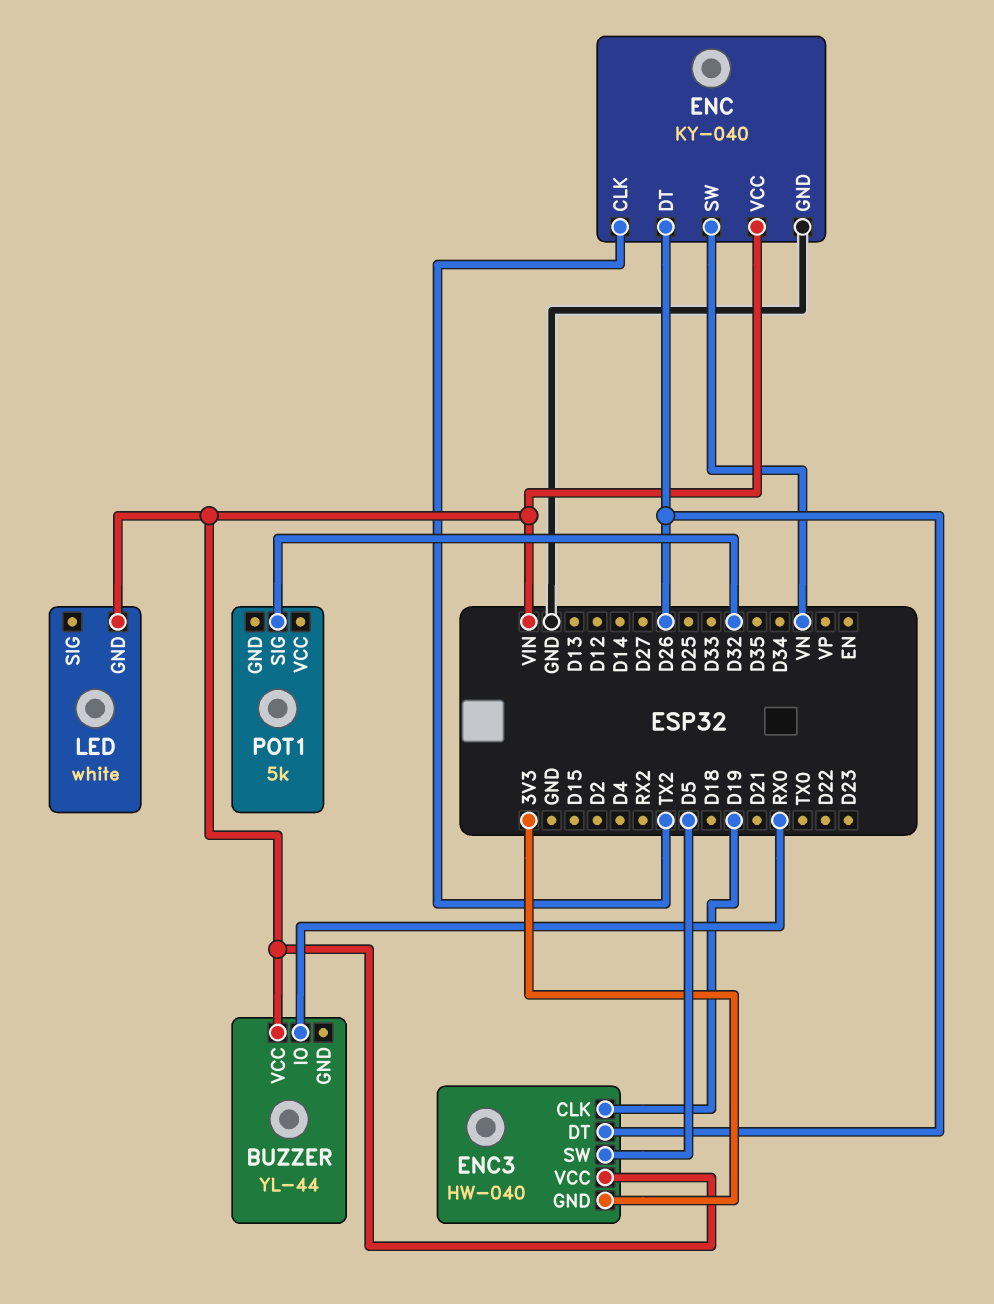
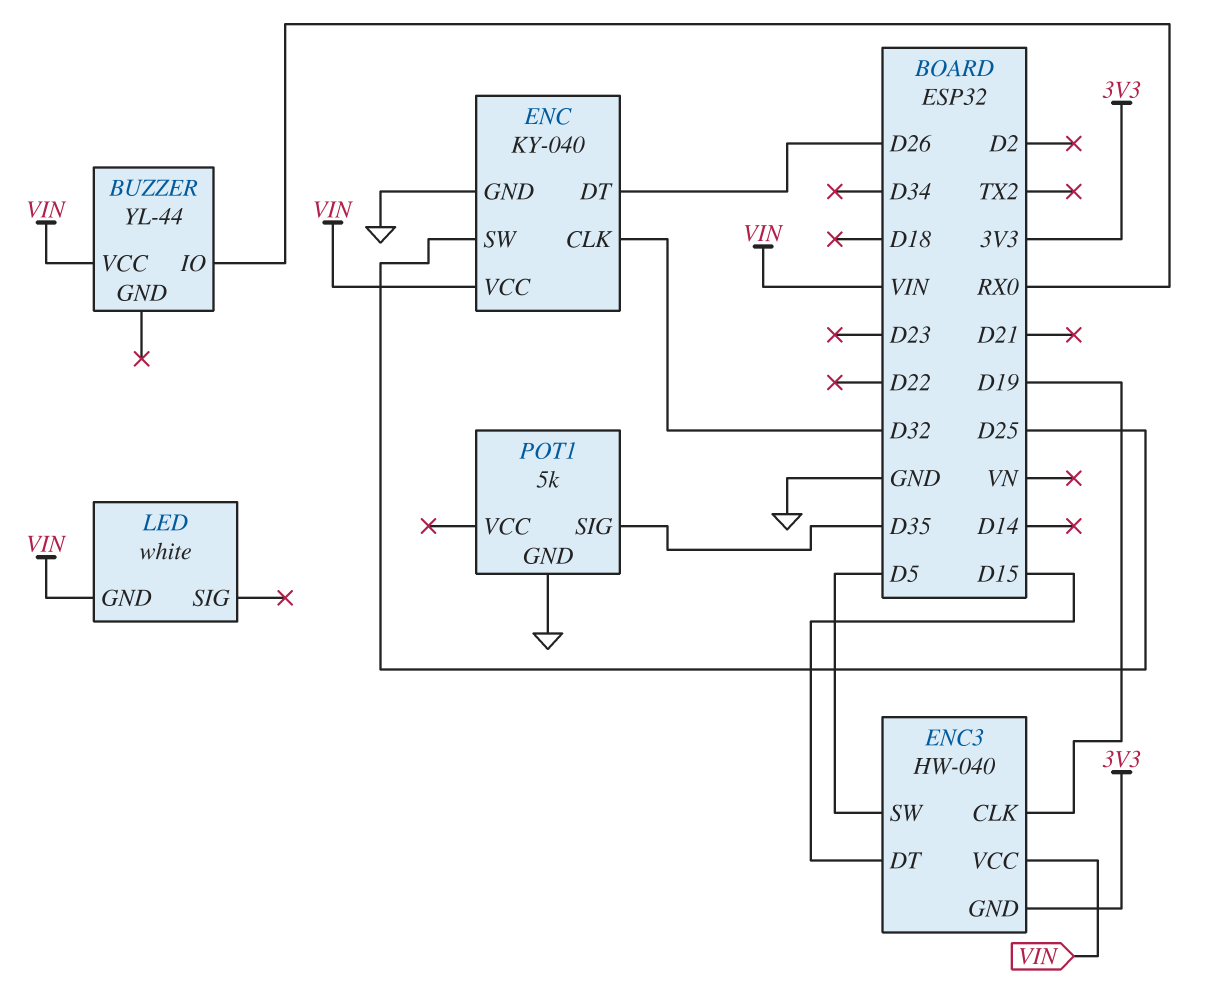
ENC pin CLK: TX2 -> D32
ENC pin SW: VN -> D25
ENC3 pin DT: D26 -> D15
POT1 pin GND: none -> GND
POT1 pin SIG: D32 -> D35

